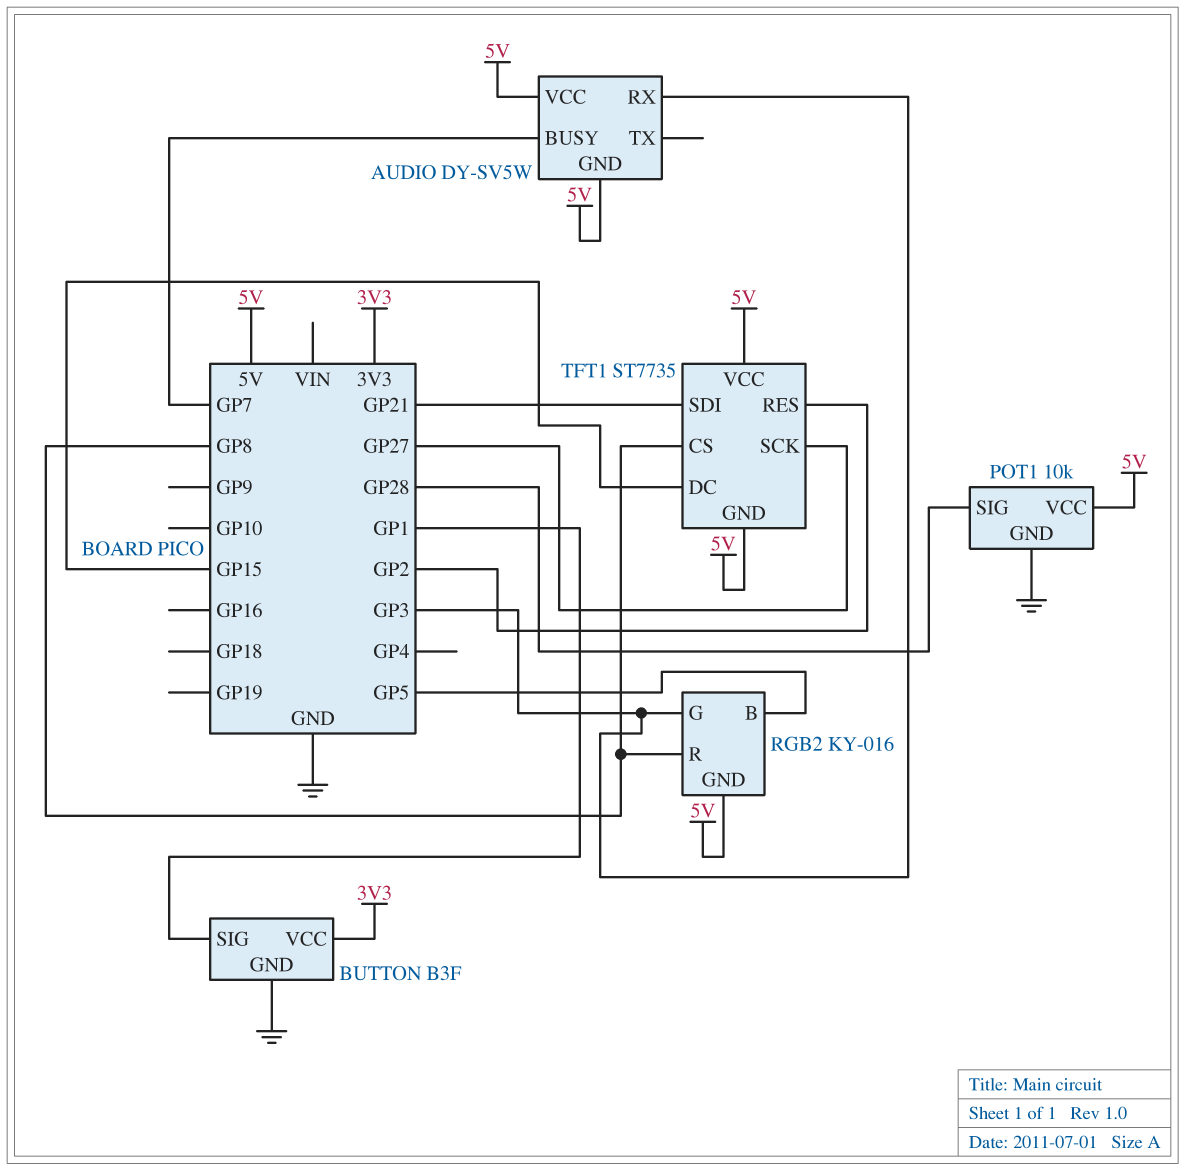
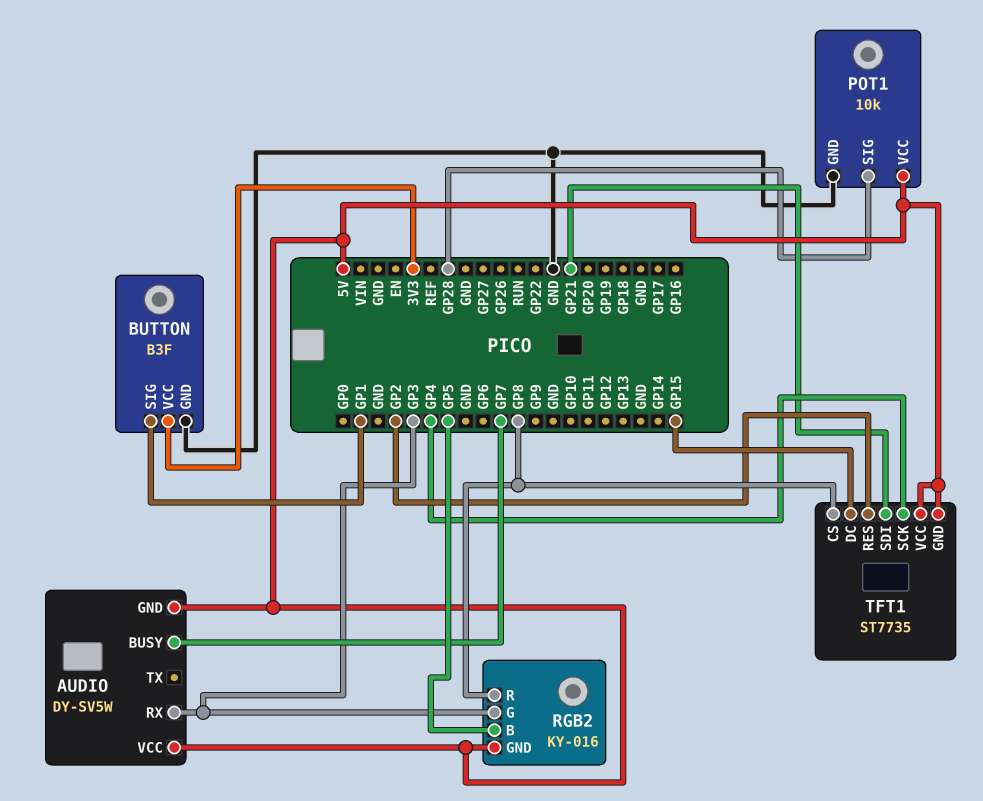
TFT1 pin SCK: GP27 -> GP4

